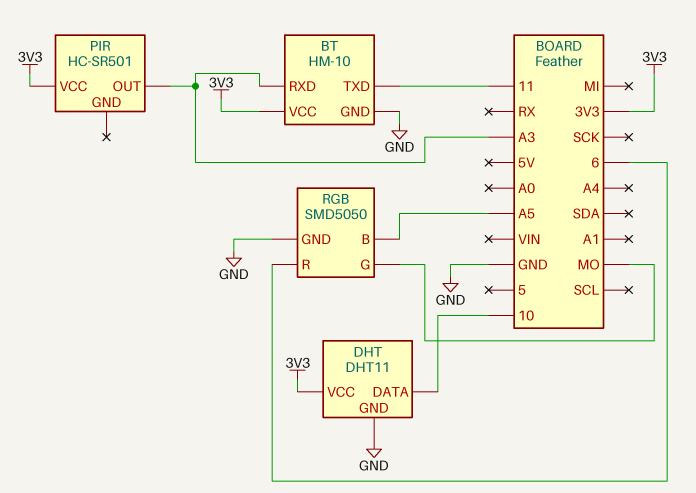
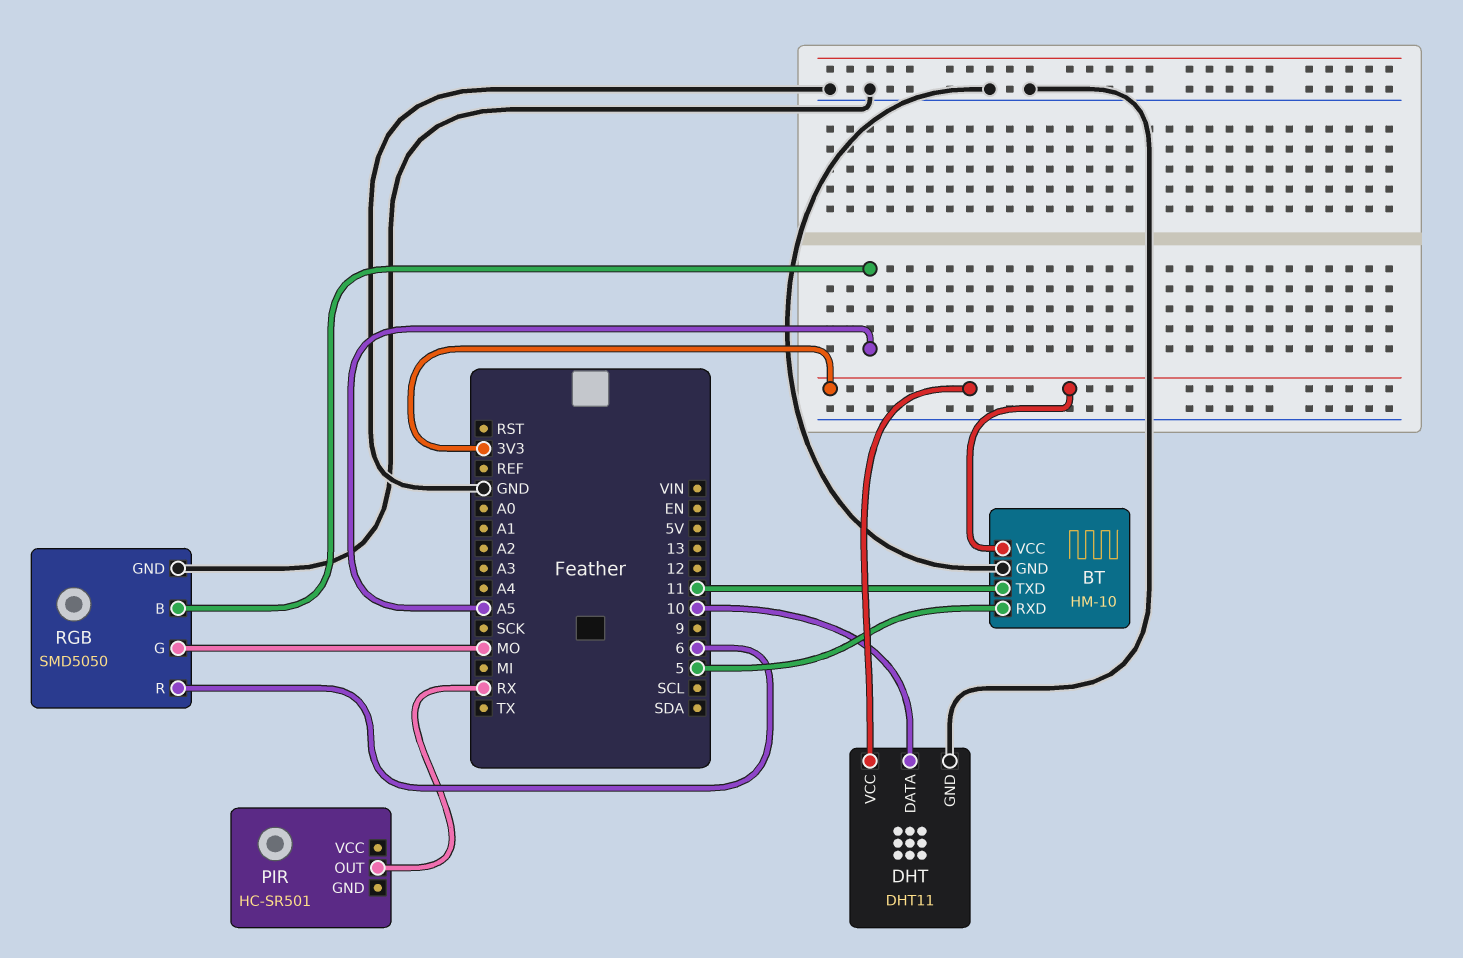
BT pin RXD: A3 -> 5
PIR pin OUT: A3 -> RX
PIR pin VCC: 3V3 -> none

